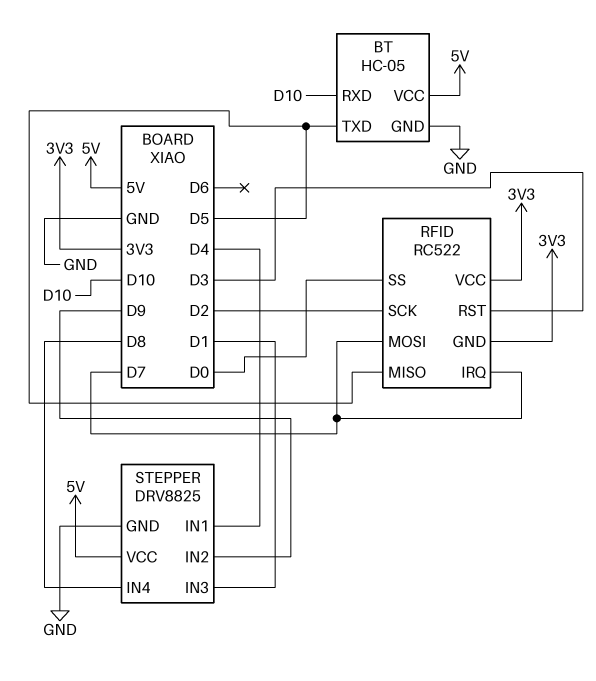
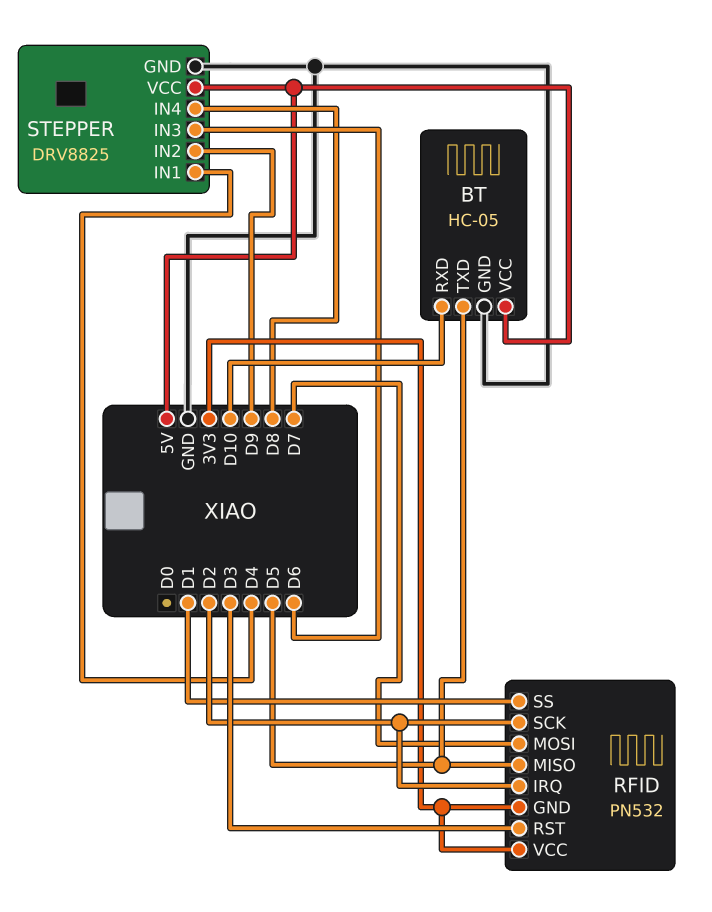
RFID: RC522 -> PN532
RFID pin IRQ: D7 -> D2
RFID pin SS: D0 -> D1
STEPPER pin IN3: D1 -> D6

